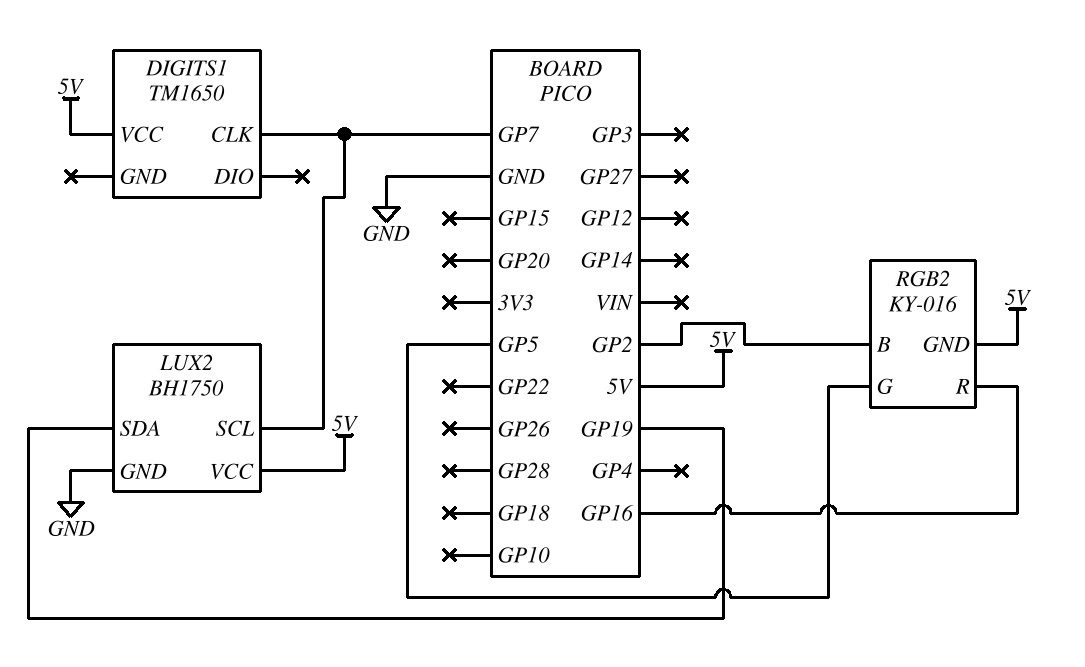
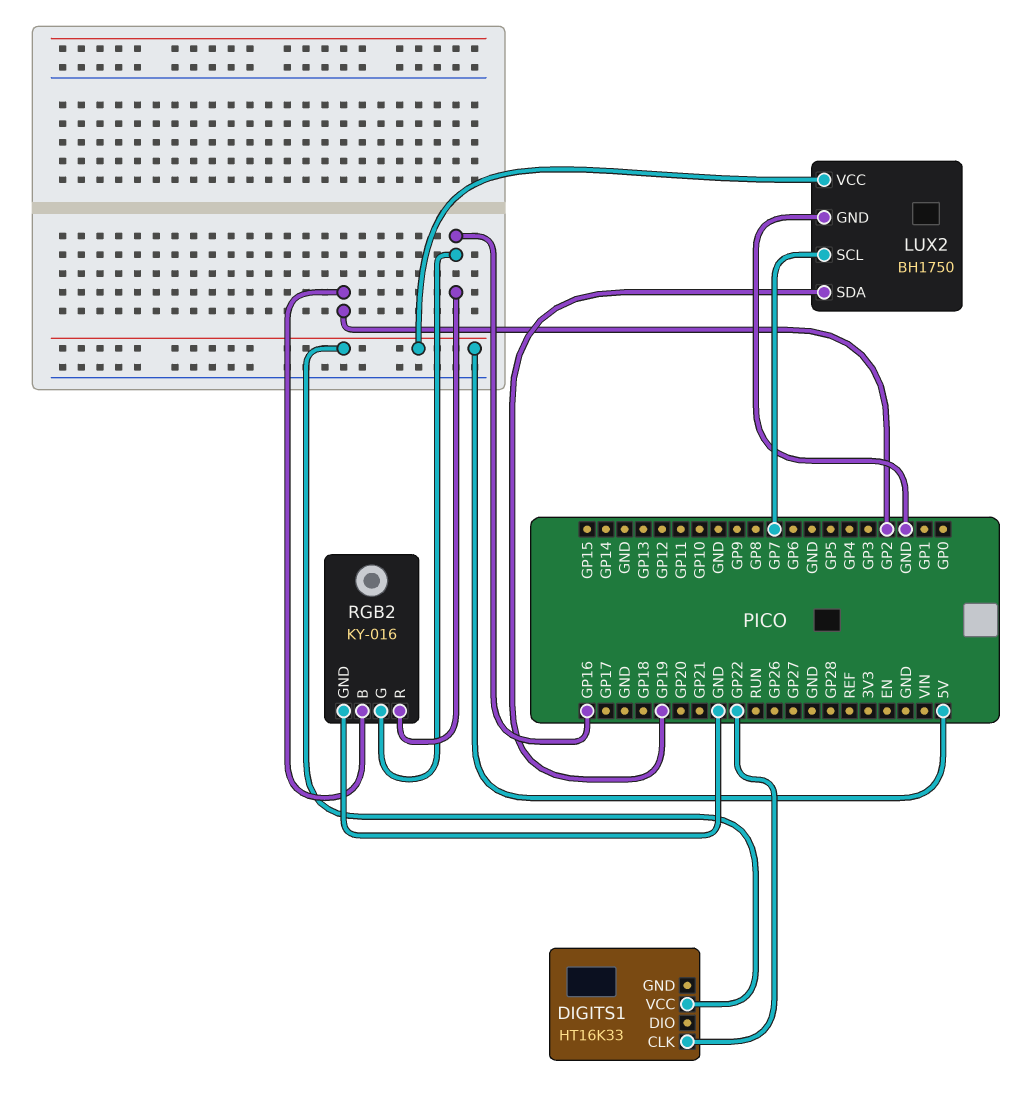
DIGITS1: TM1650 -> HT16K33
DIGITS1 pin CLK: GP7 -> GP22
RGB2 pin G: GP5 -> GP16
RGB2 pin GND: 5V -> GND

